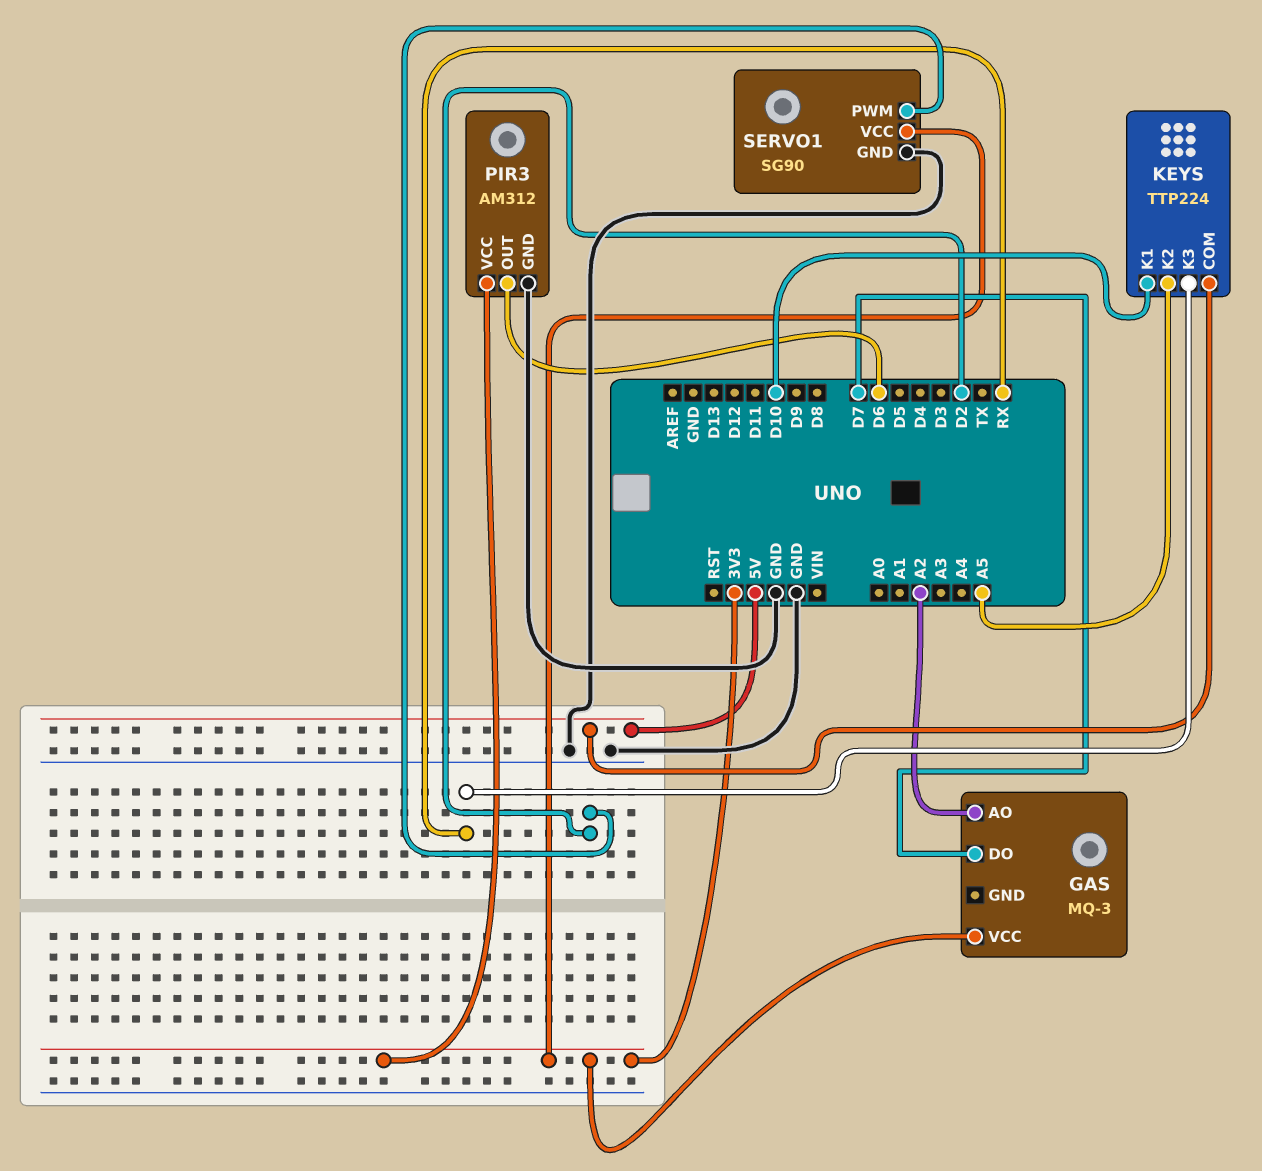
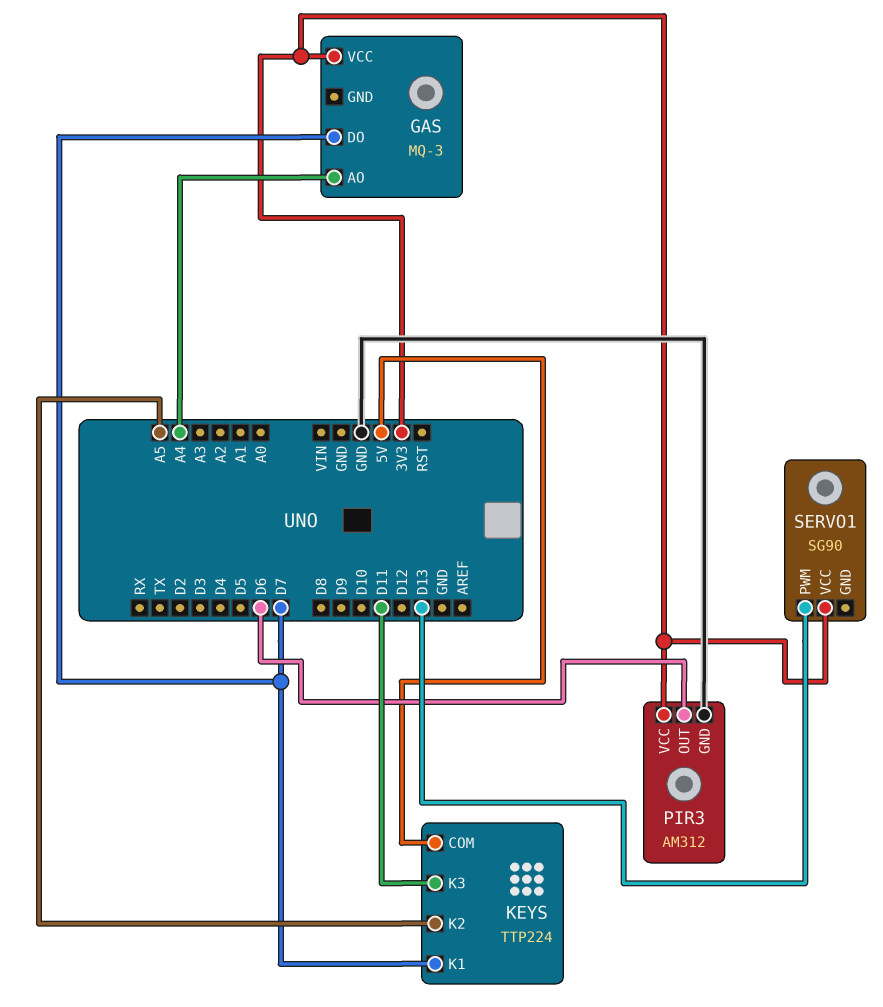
GAS pin AO: A2 -> A4
KEYS pin K1: D10 -> D7
KEYS pin K3: RX -> D11
SERVO1 pin GND: GND -> none
SERVO1 pin PWM: D2 -> D13

